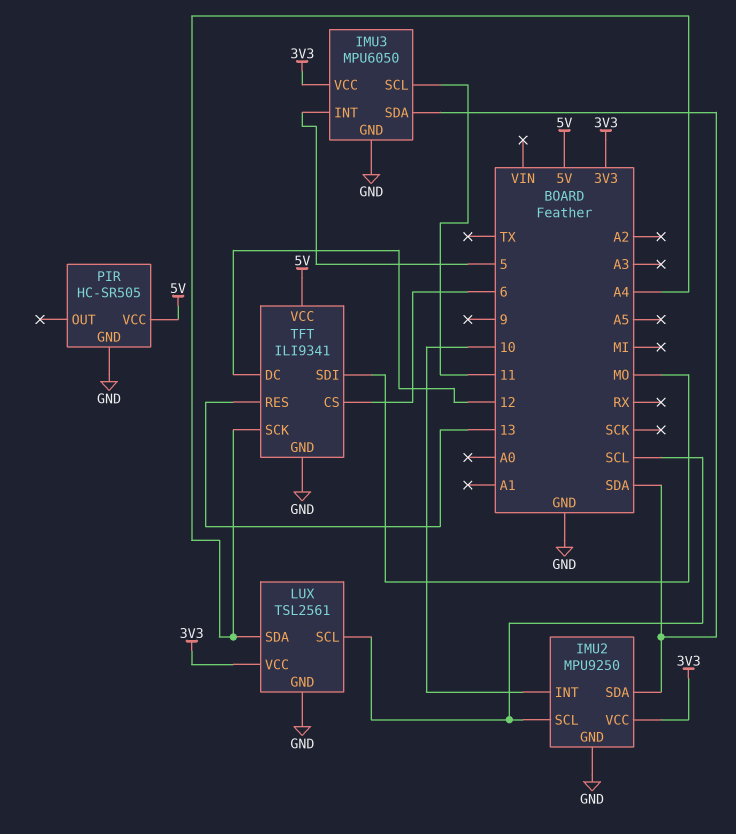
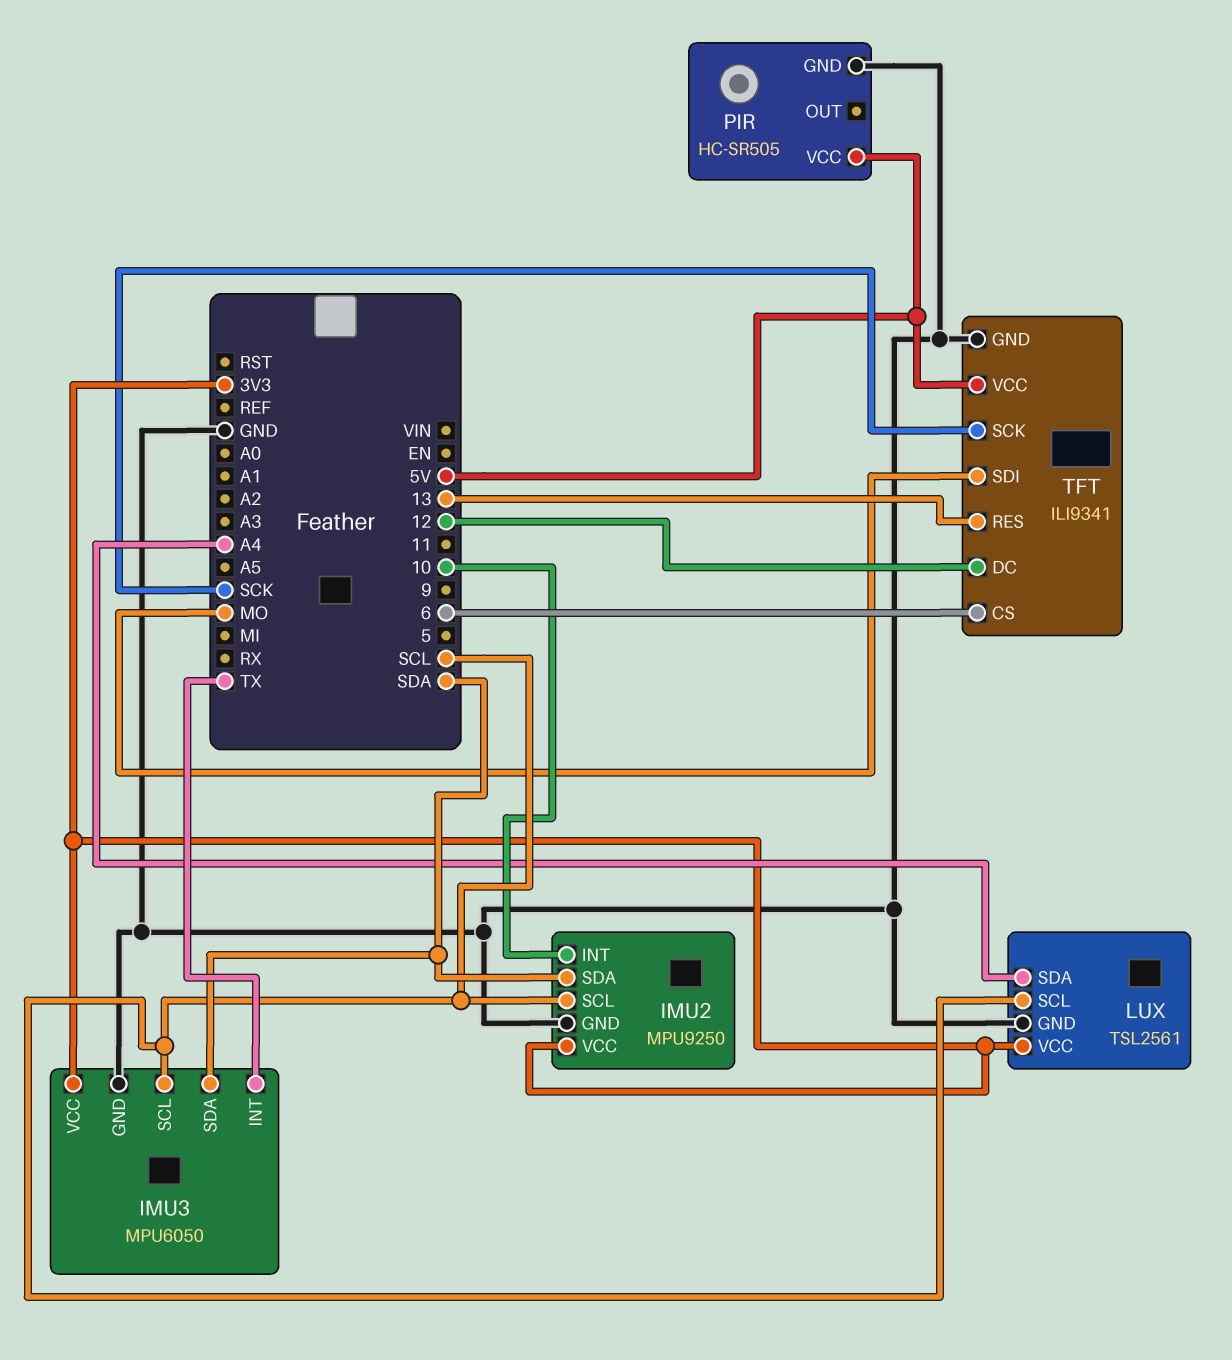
IMU3 pin INT: 5 -> TX
IMU3 pin SCL: 11 -> SCL
TFT pin SCK: A4 -> SCK

